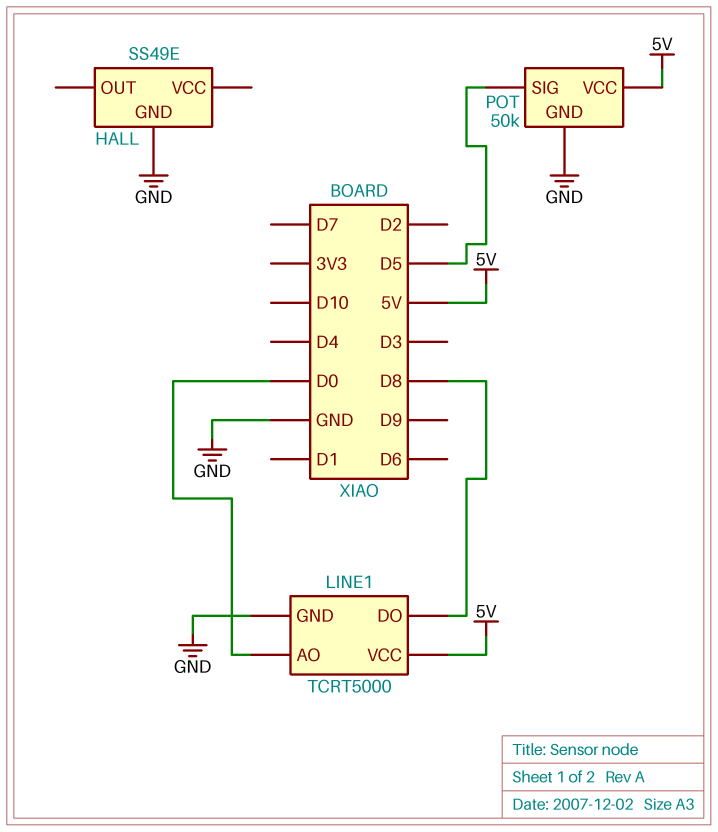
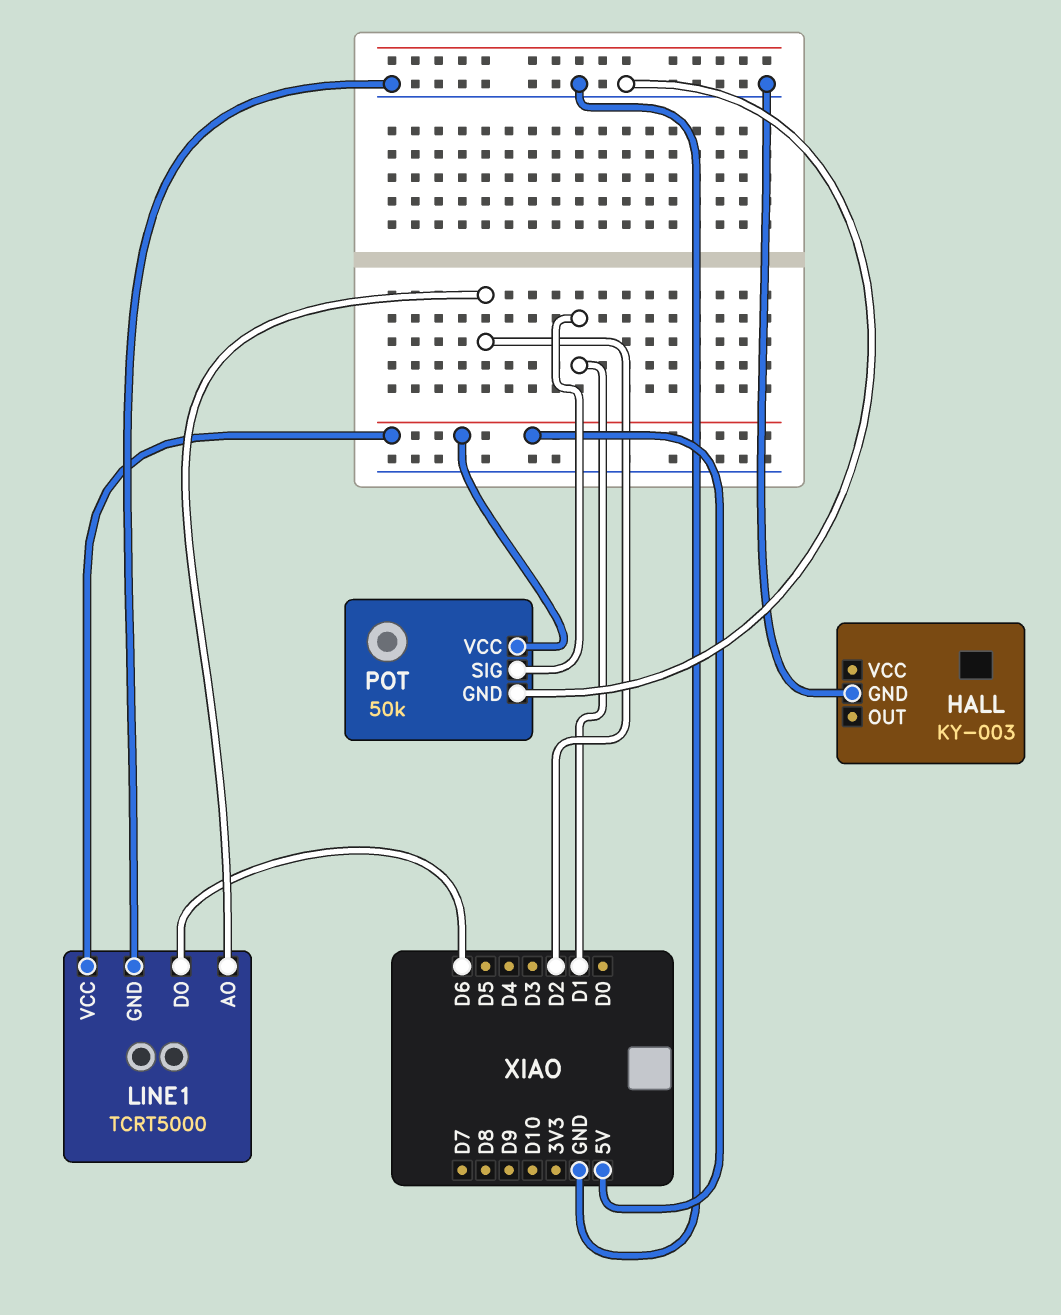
HALL: SS49E -> KY-003
LINE1 pin AO: D0 -> D2
LINE1 pin DO: D8 -> D6
POT pin SIG: D5 -> D1

